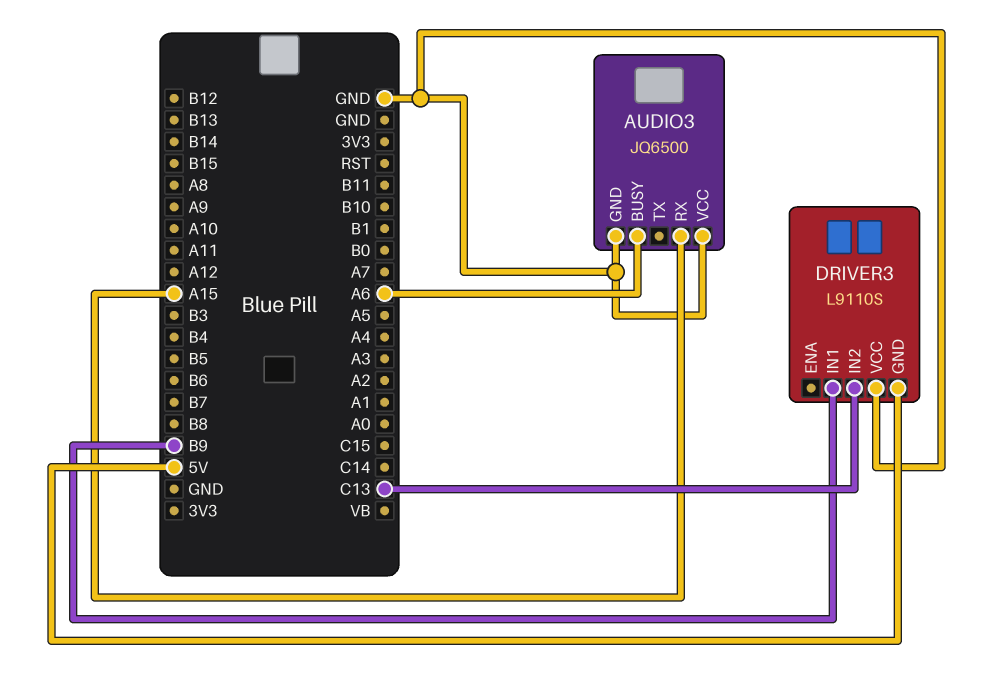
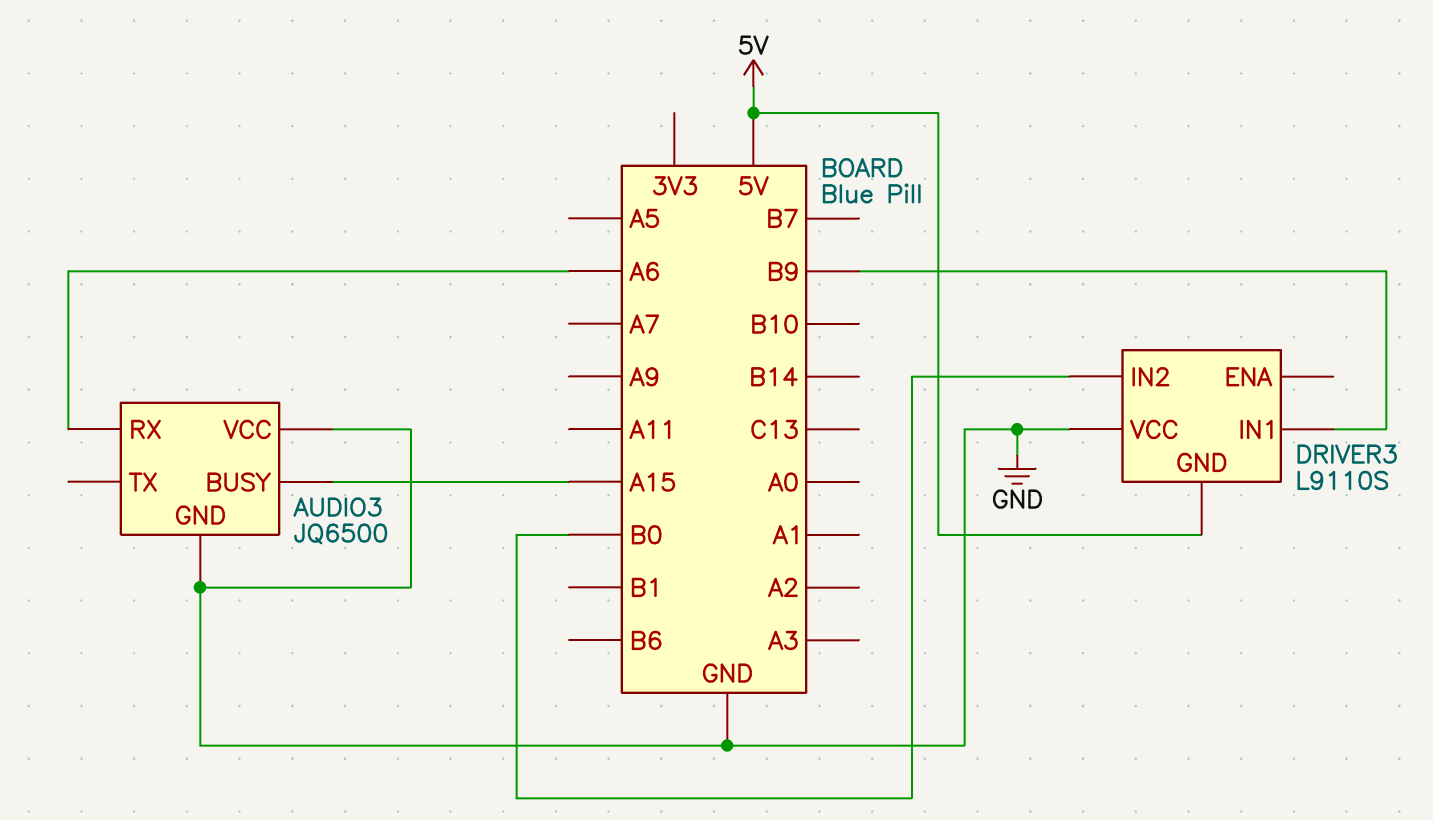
AUDIO3 pin BUSY: A6 -> A15
AUDIO3 pin RX: A15 -> A6
DRIVER3 pin IN2: C13 -> B0

